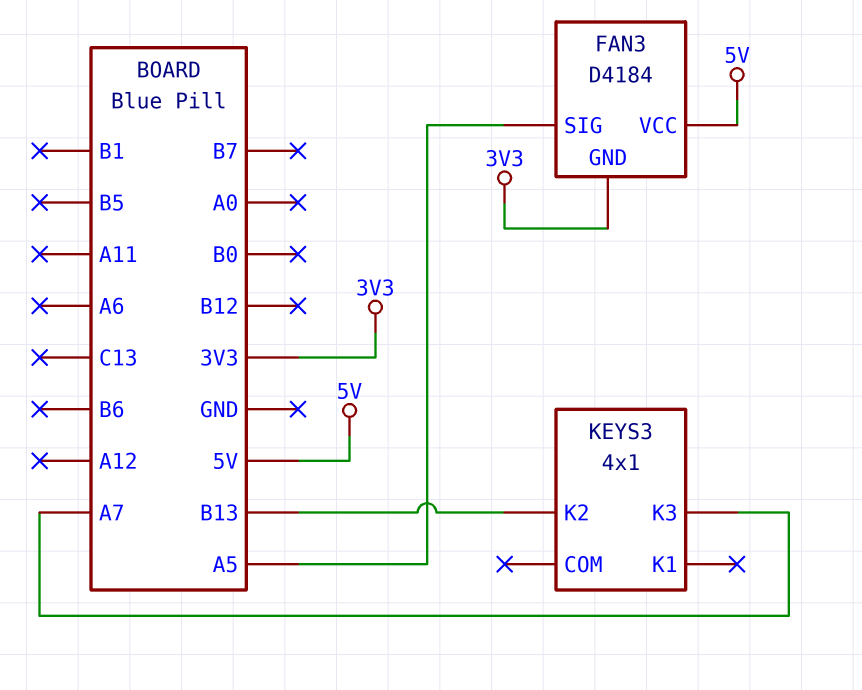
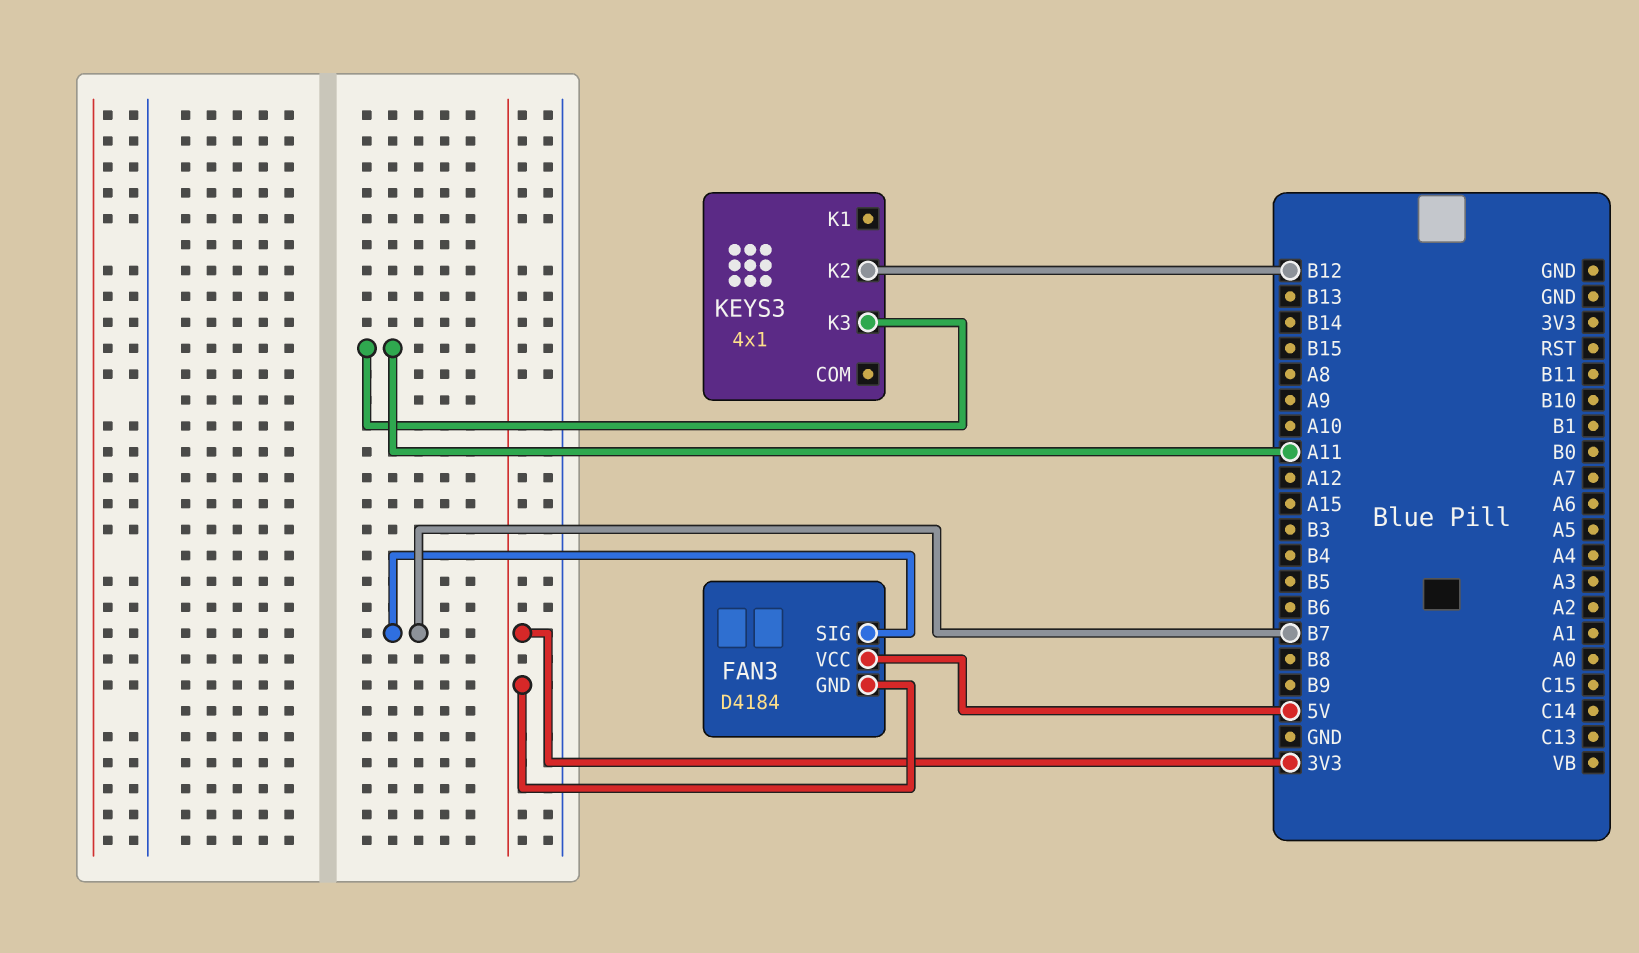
FAN3 pin SIG: A5 -> B7
KEYS3 pin K2: B13 -> B12
KEYS3 pin K3: A7 -> A11

